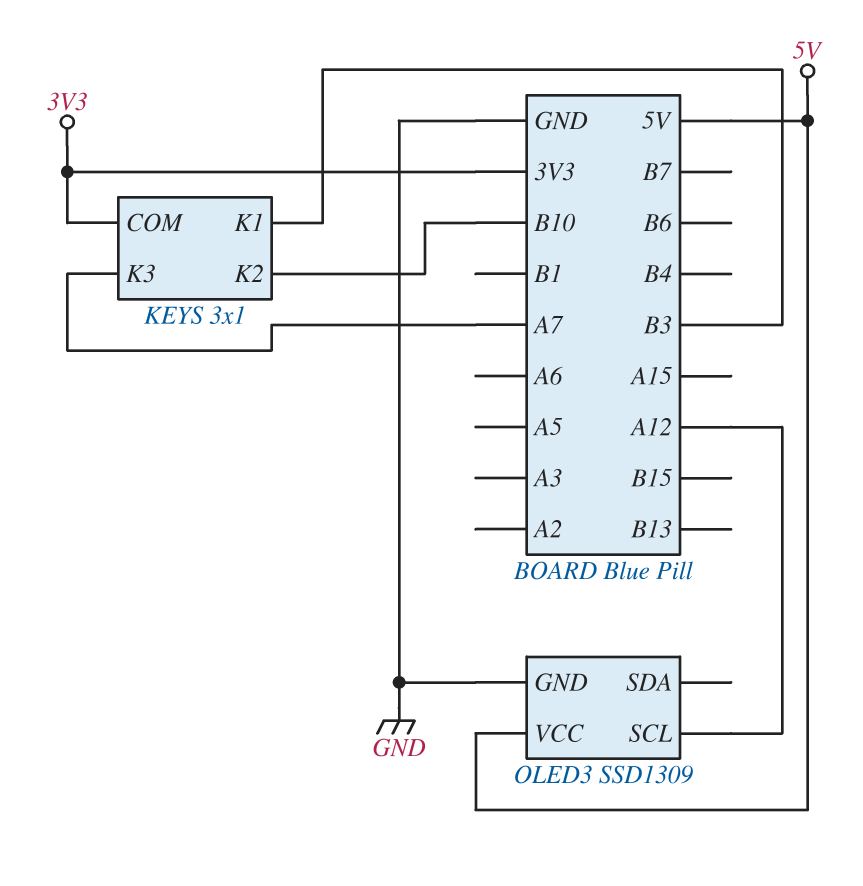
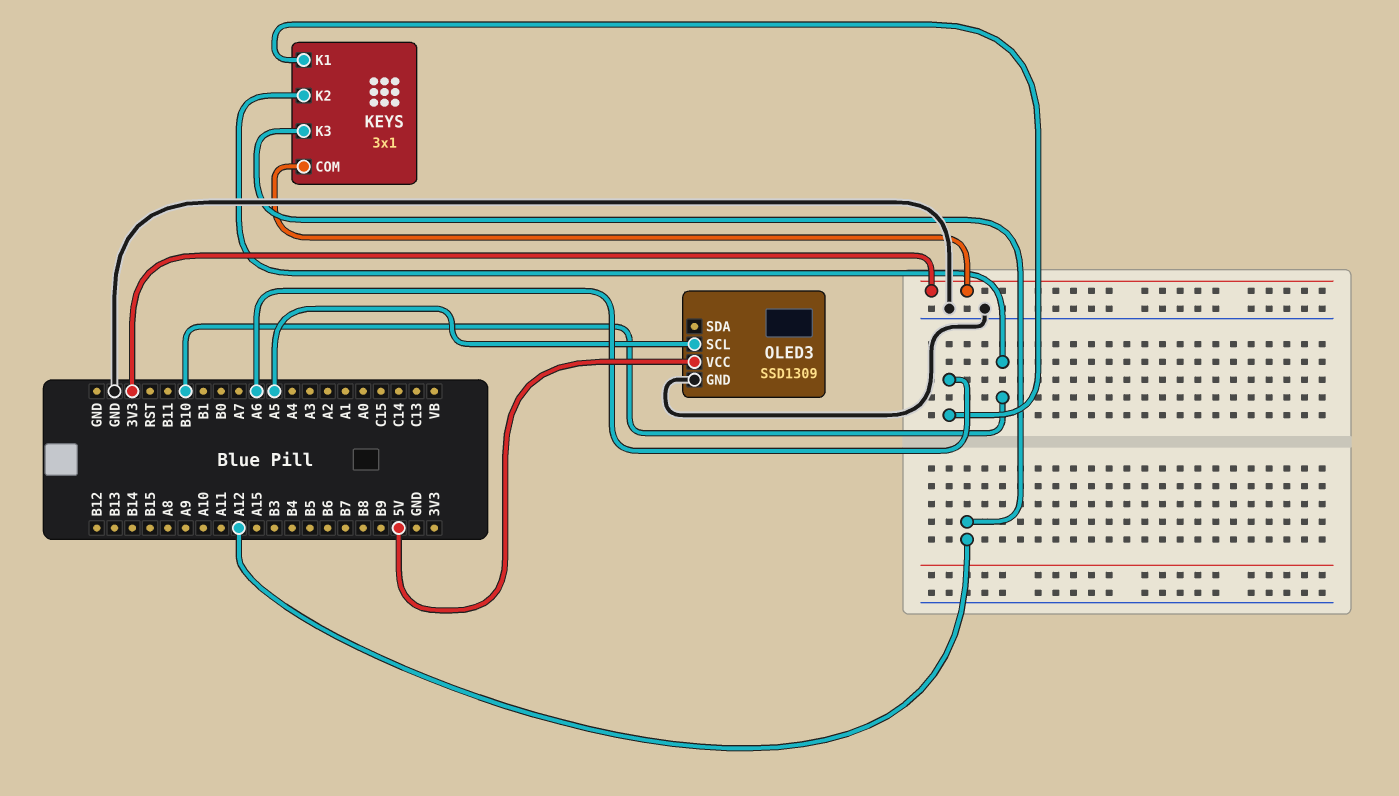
KEYS pin K1: B3 -> A6
KEYS pin K3: A7 -> A12
OLED3 pin SCL: A12 -> A5

